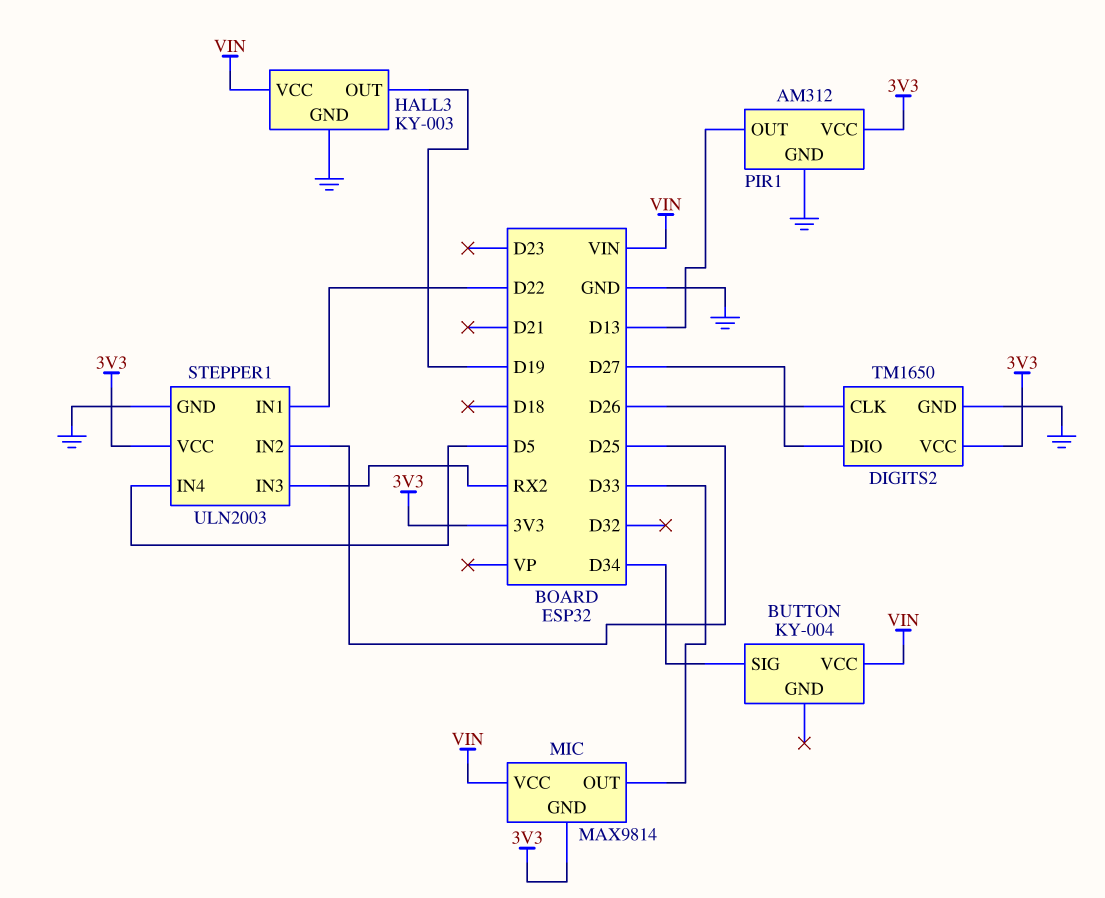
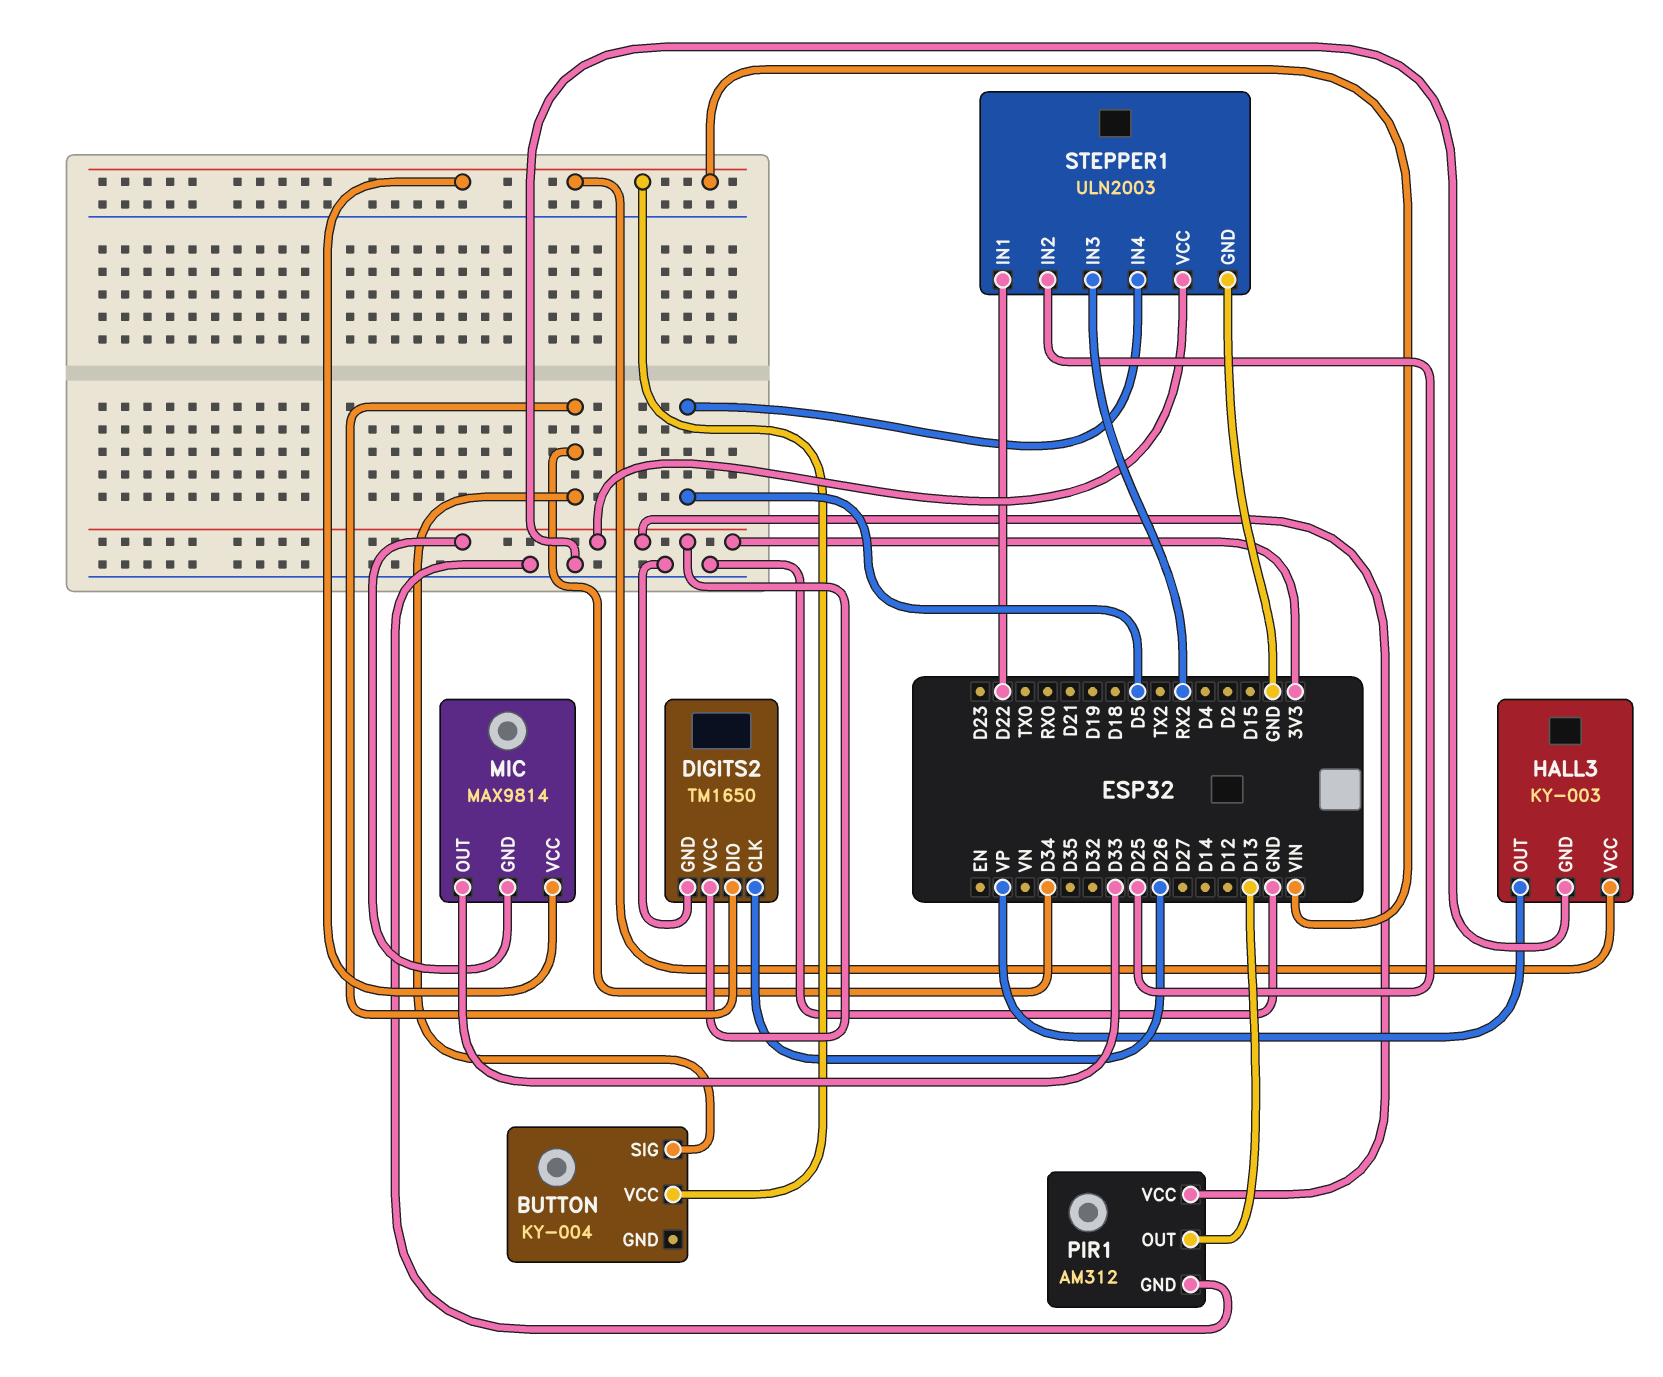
DIGITS2 pin DIO: D27 -> D34
HALL3 pin OUT: D19 -> VP

